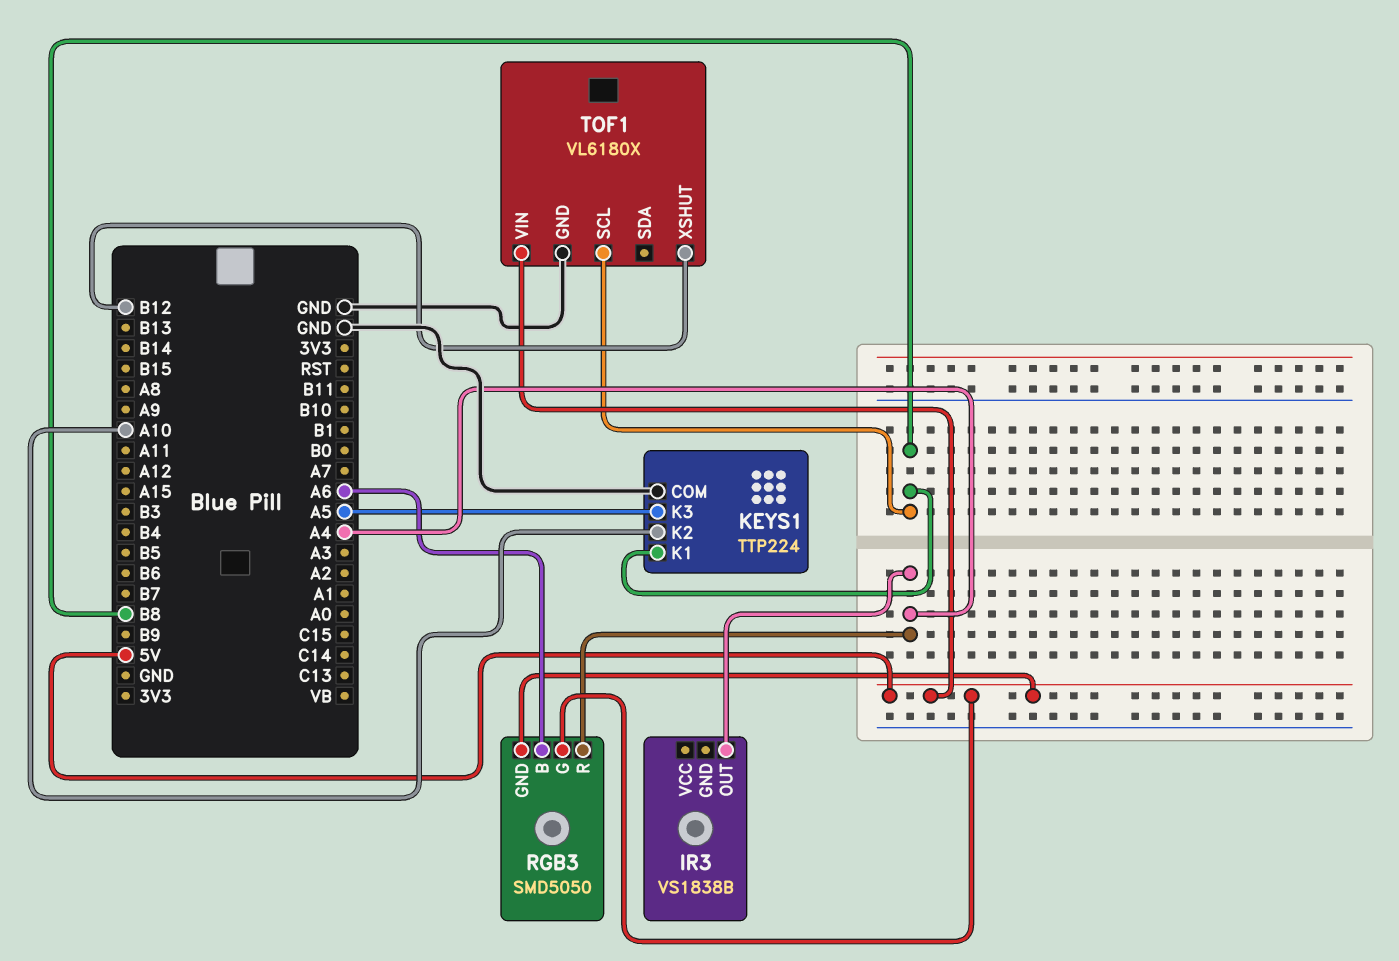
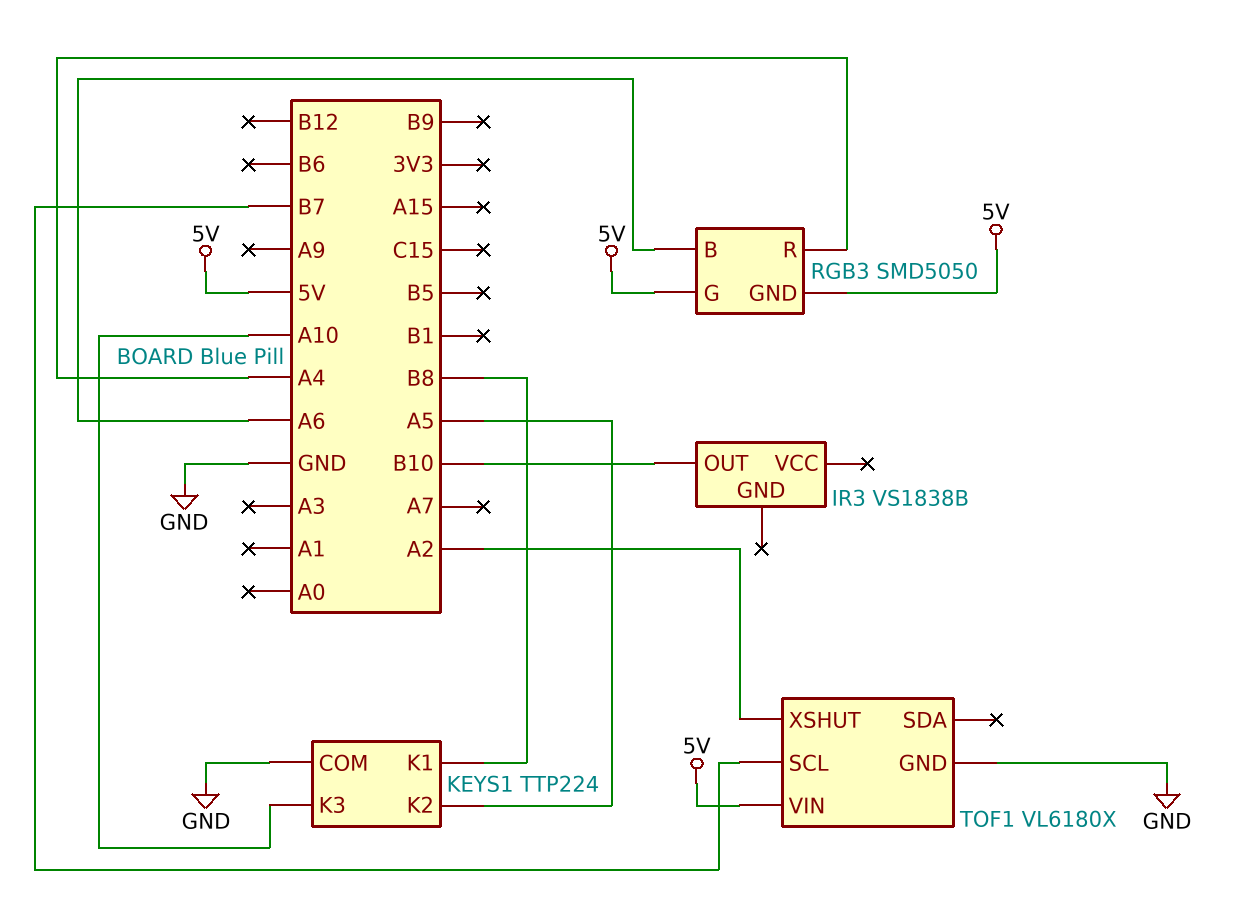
IR3 pin OUT: A4 -> B10
KEYS1 pin K2: A10 -> A5
KEYS1 pin K3: A5 -> A10
TOF1 pin SCL: B8 -> B7
TOF1 pin XSHUT: B12 -> A2

